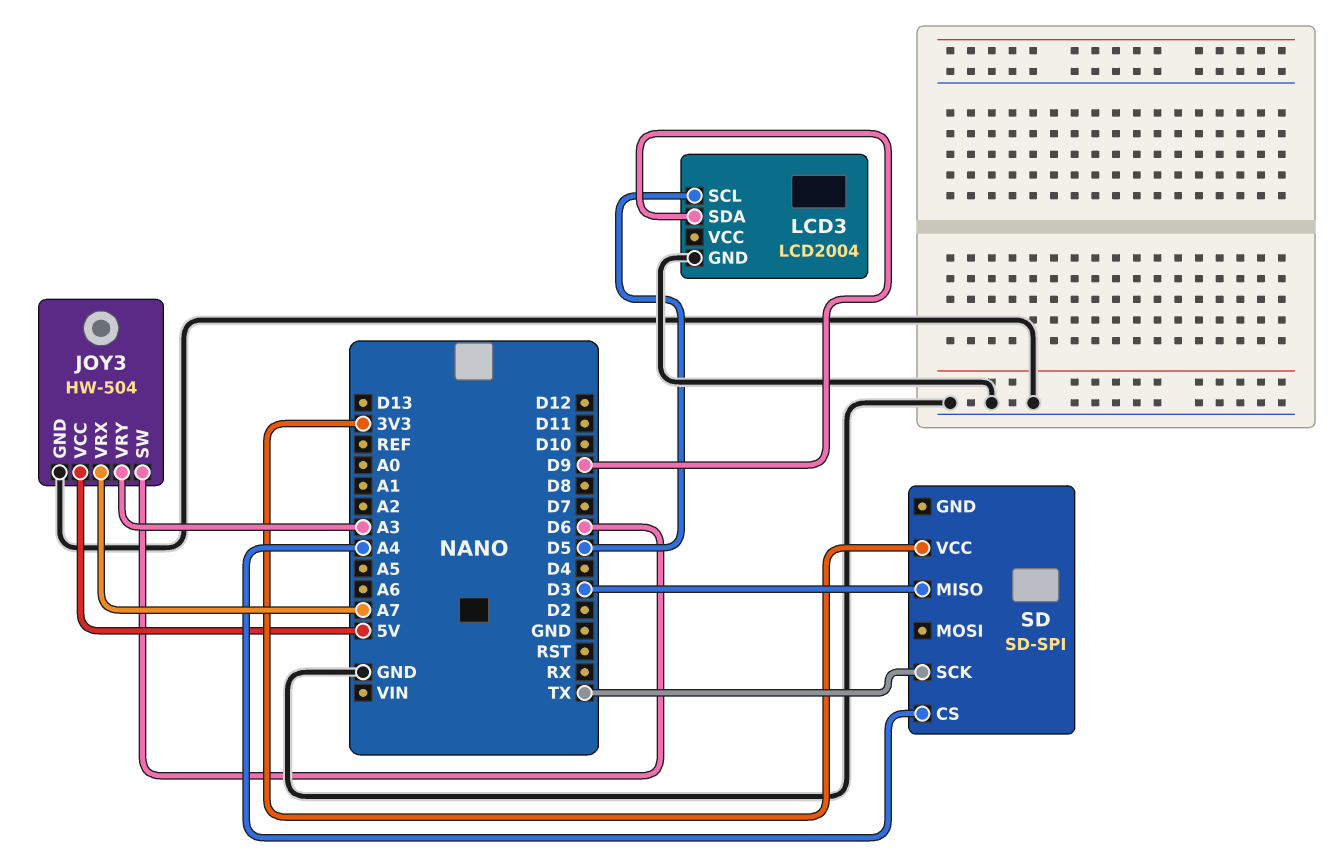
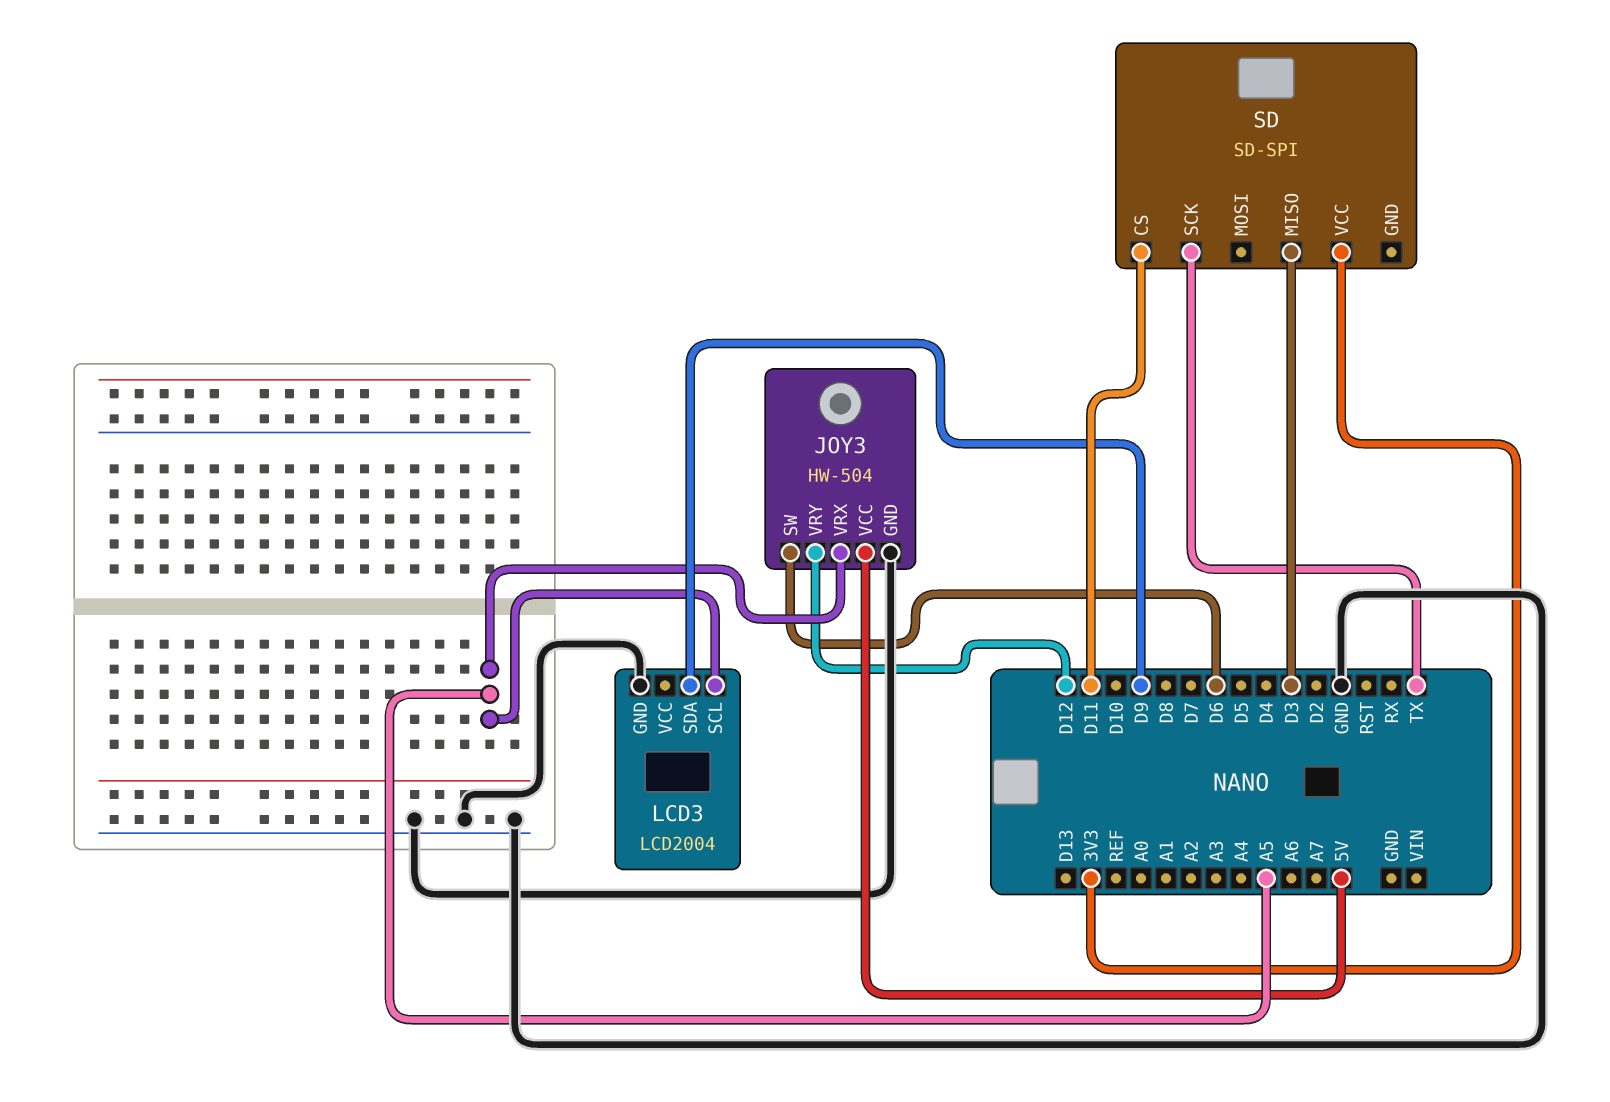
JOY3 pin VRX: A7 -> A5
JOY3 pin VRY: A3 -> D12
LCD3 pin SCL: D5 -> A5
SD pin CS: A4 -> D11

